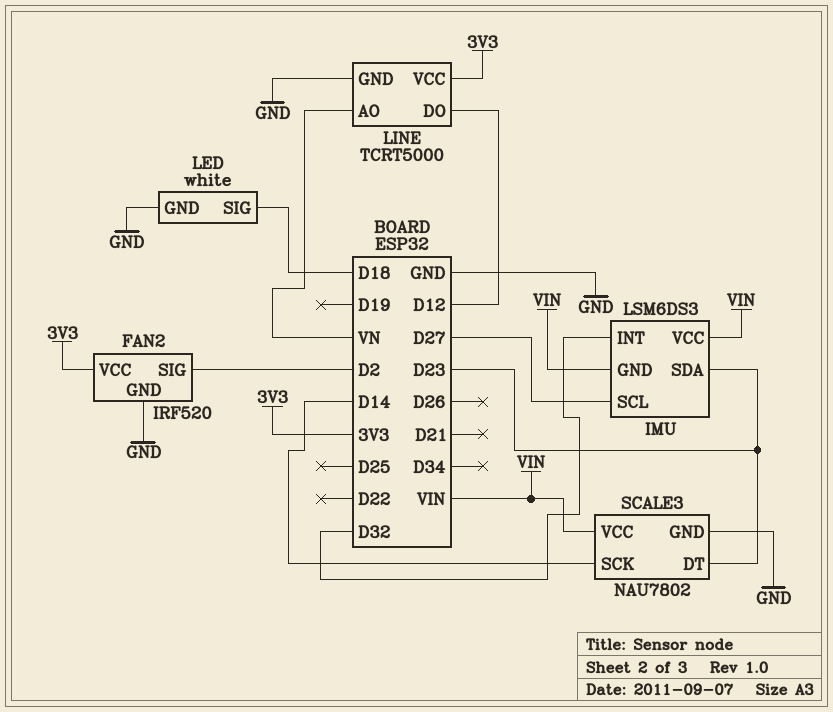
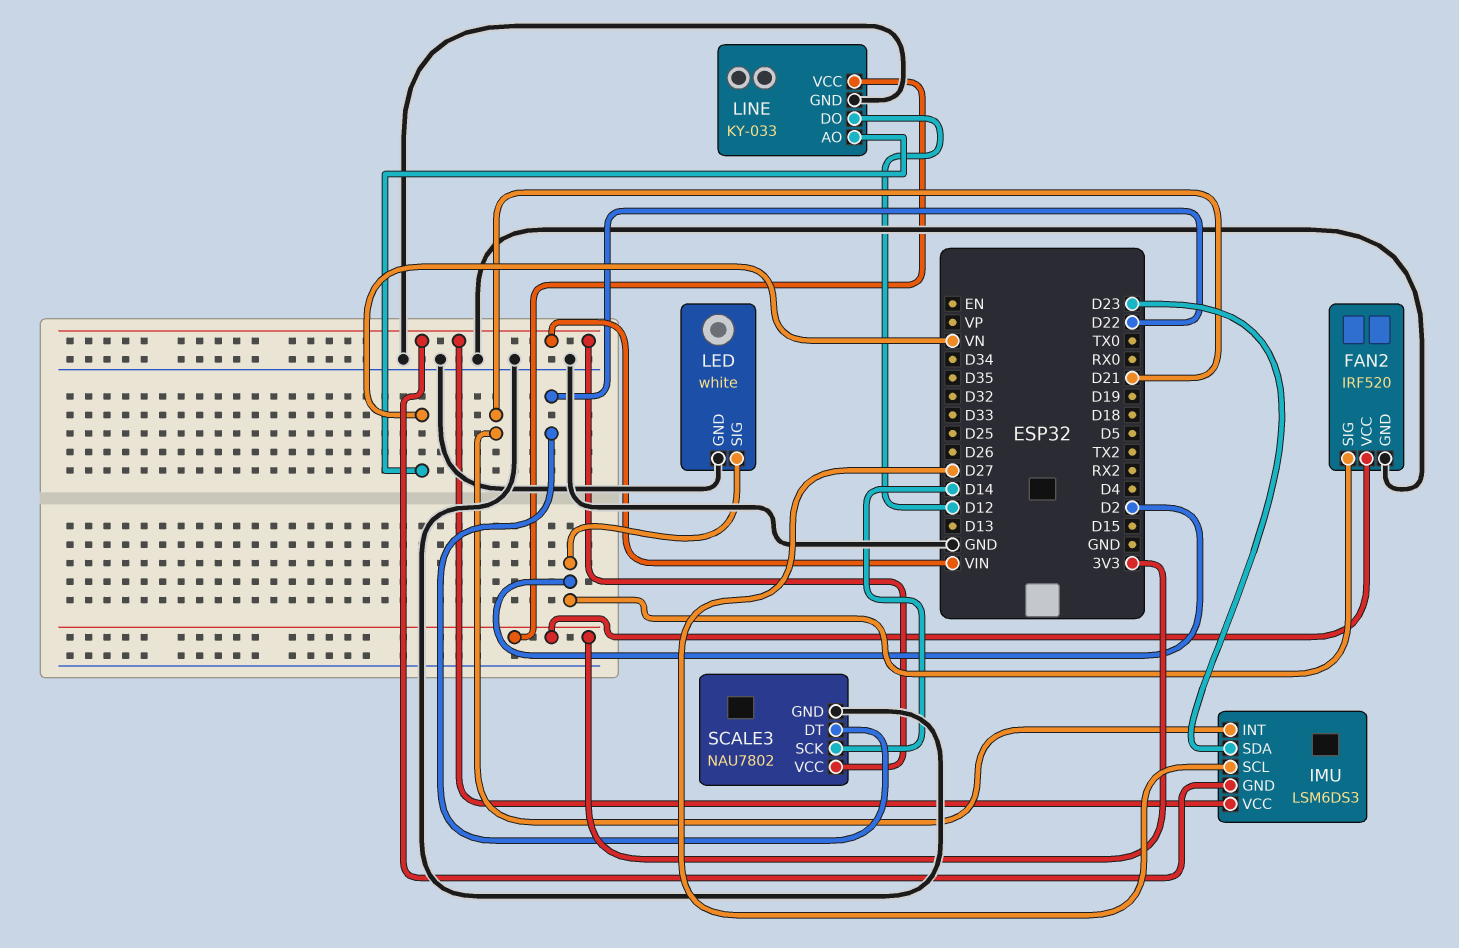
IMU pin INT: D32 -> D21
LED pin SIG: D18 -> D2
LINE: TCRT5000 -> KY-033
SCALE3 pin DT: D23 -> D22

